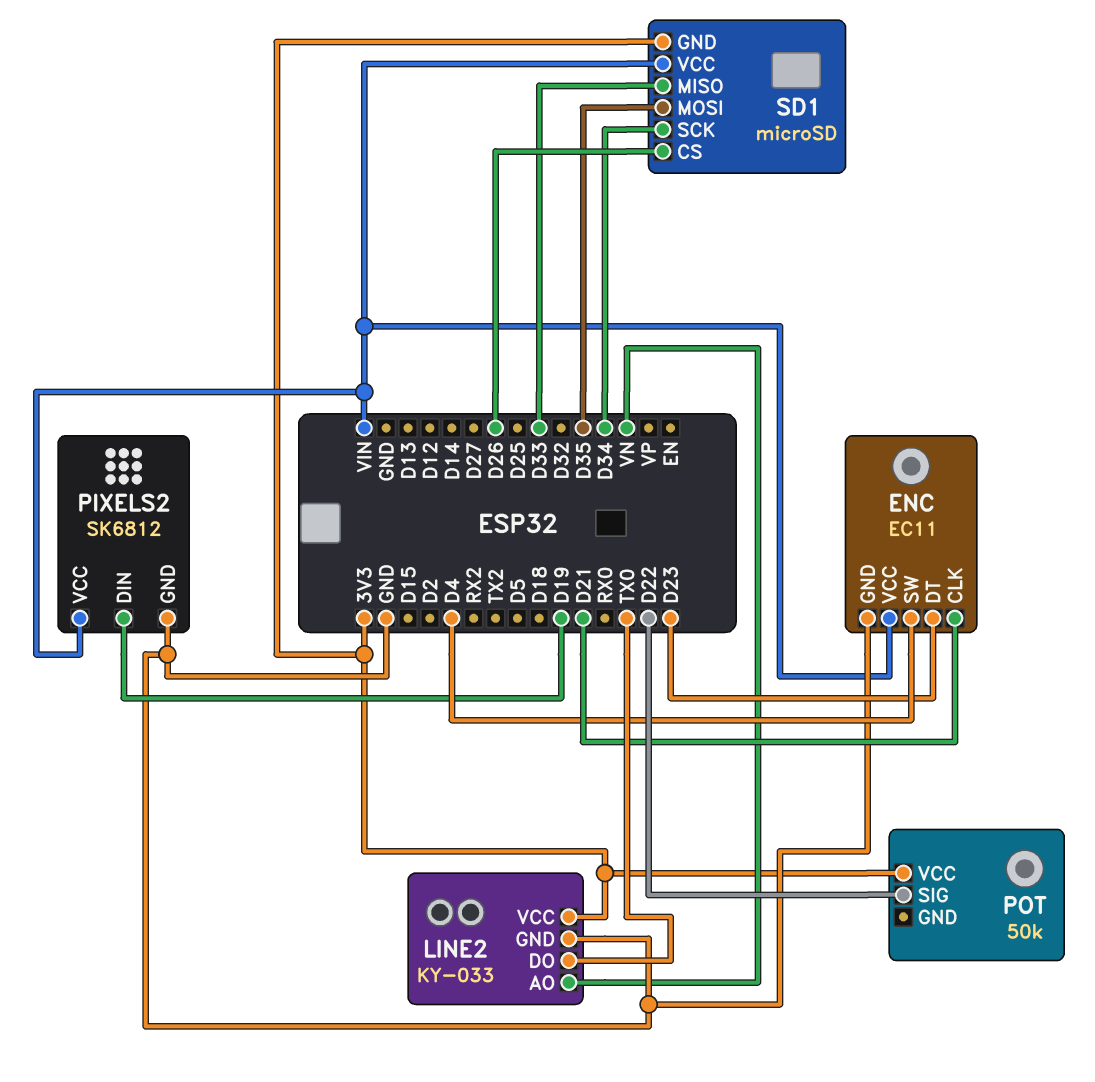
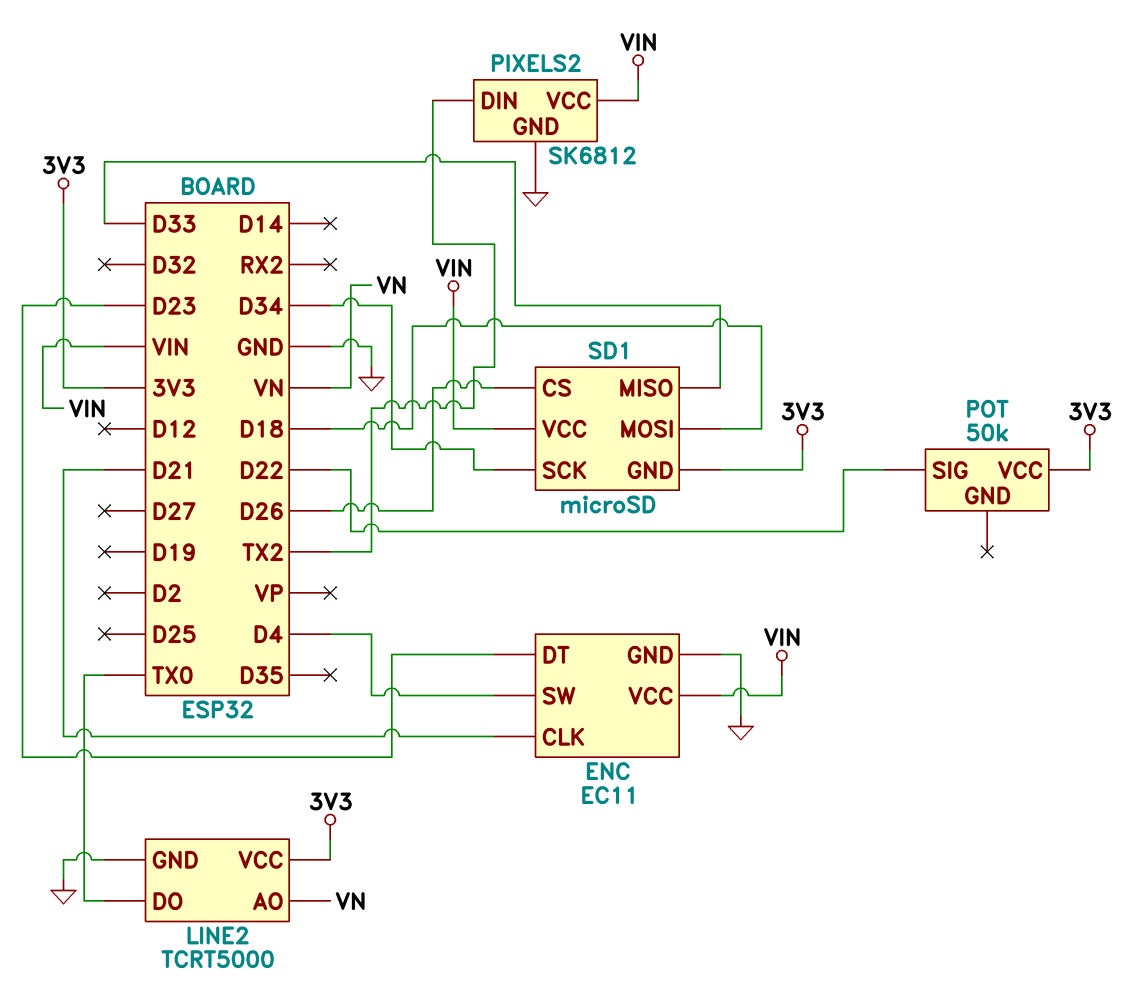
LINE2: KY-033 -> TCRT5000
PIXELS2 pin DIN: D19 -> TX2
SD1 pin MOSI: D35 -> D18

